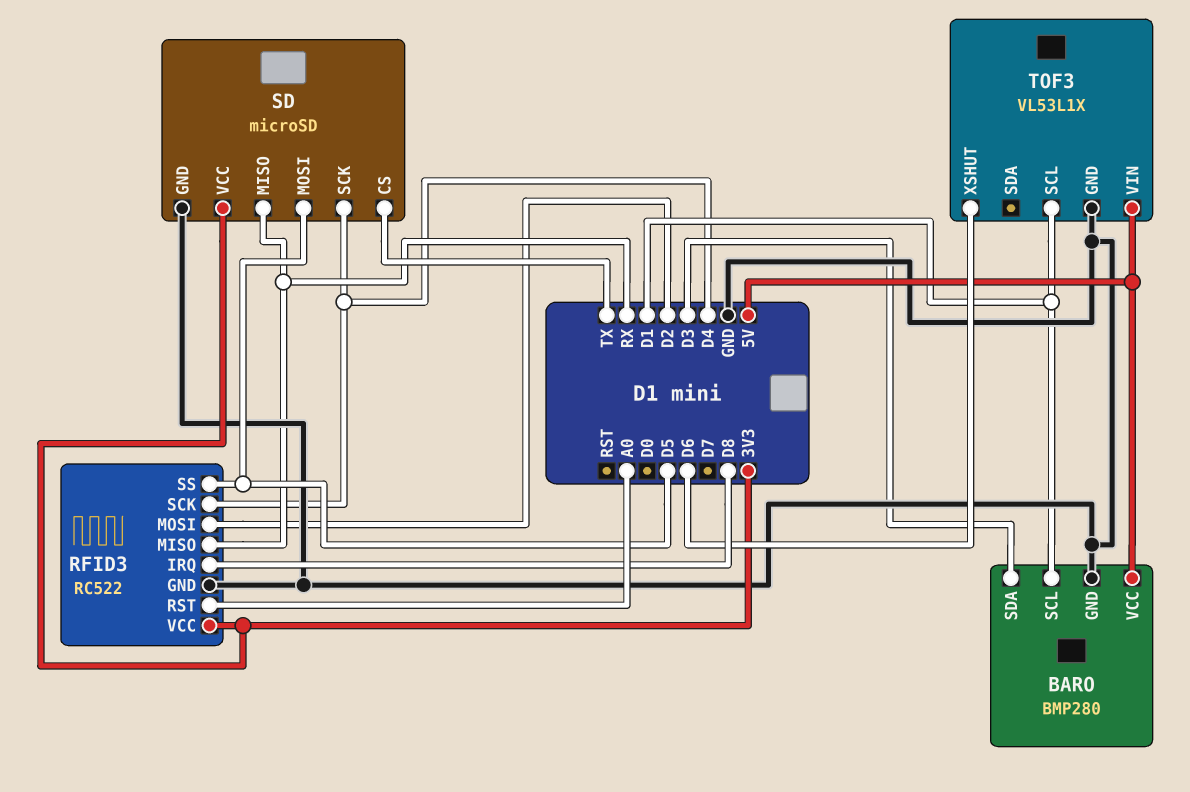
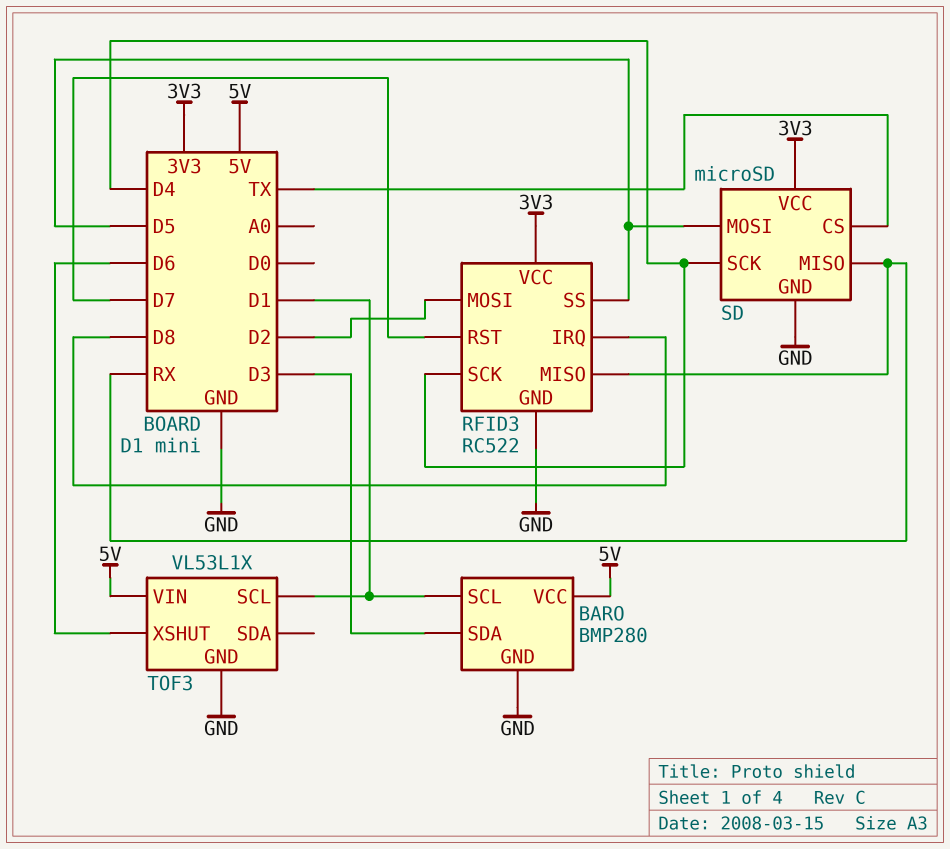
RFID3 pin RST: A0 -> D7

